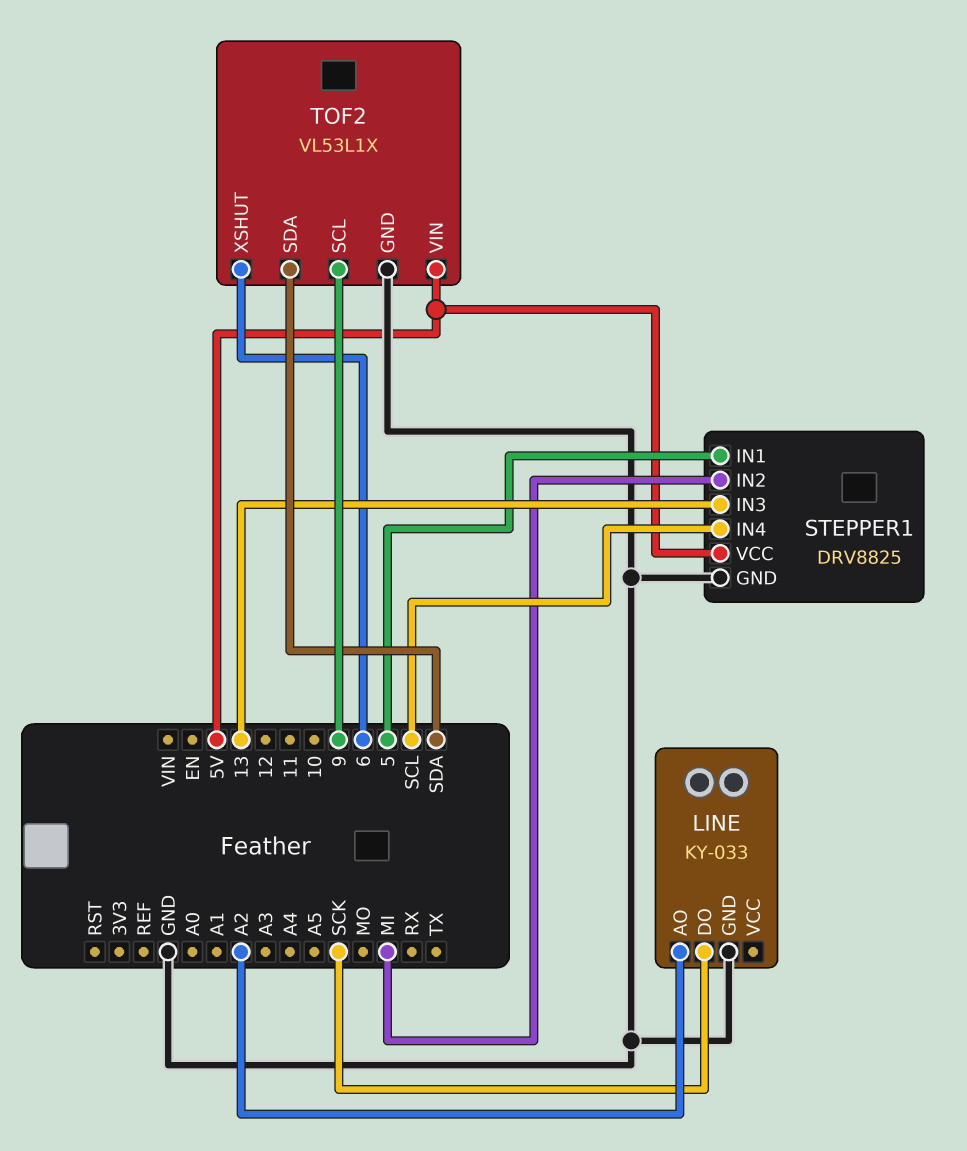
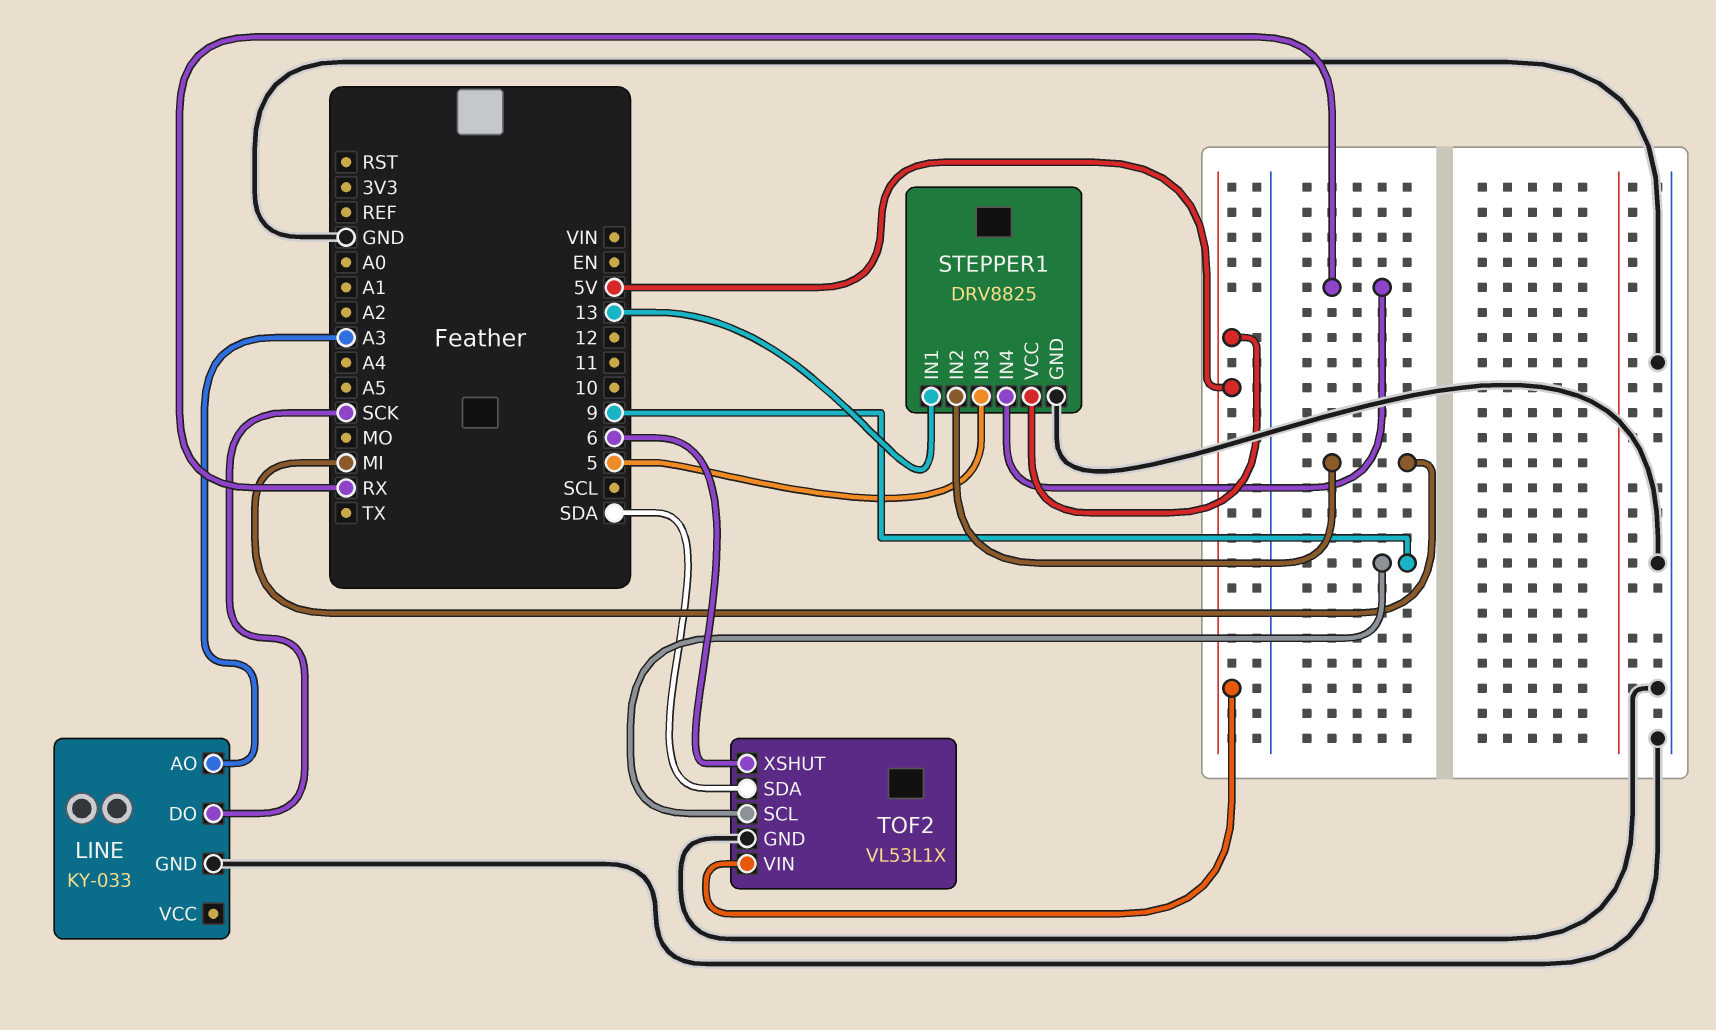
LINE pin AO: A2 -> A3
STEPPER1 pin IN1: 5 -> 13
STEPPER1 pin IN3: 13 -> 5
STEPPER1 pin IN4: SCL -> RX

